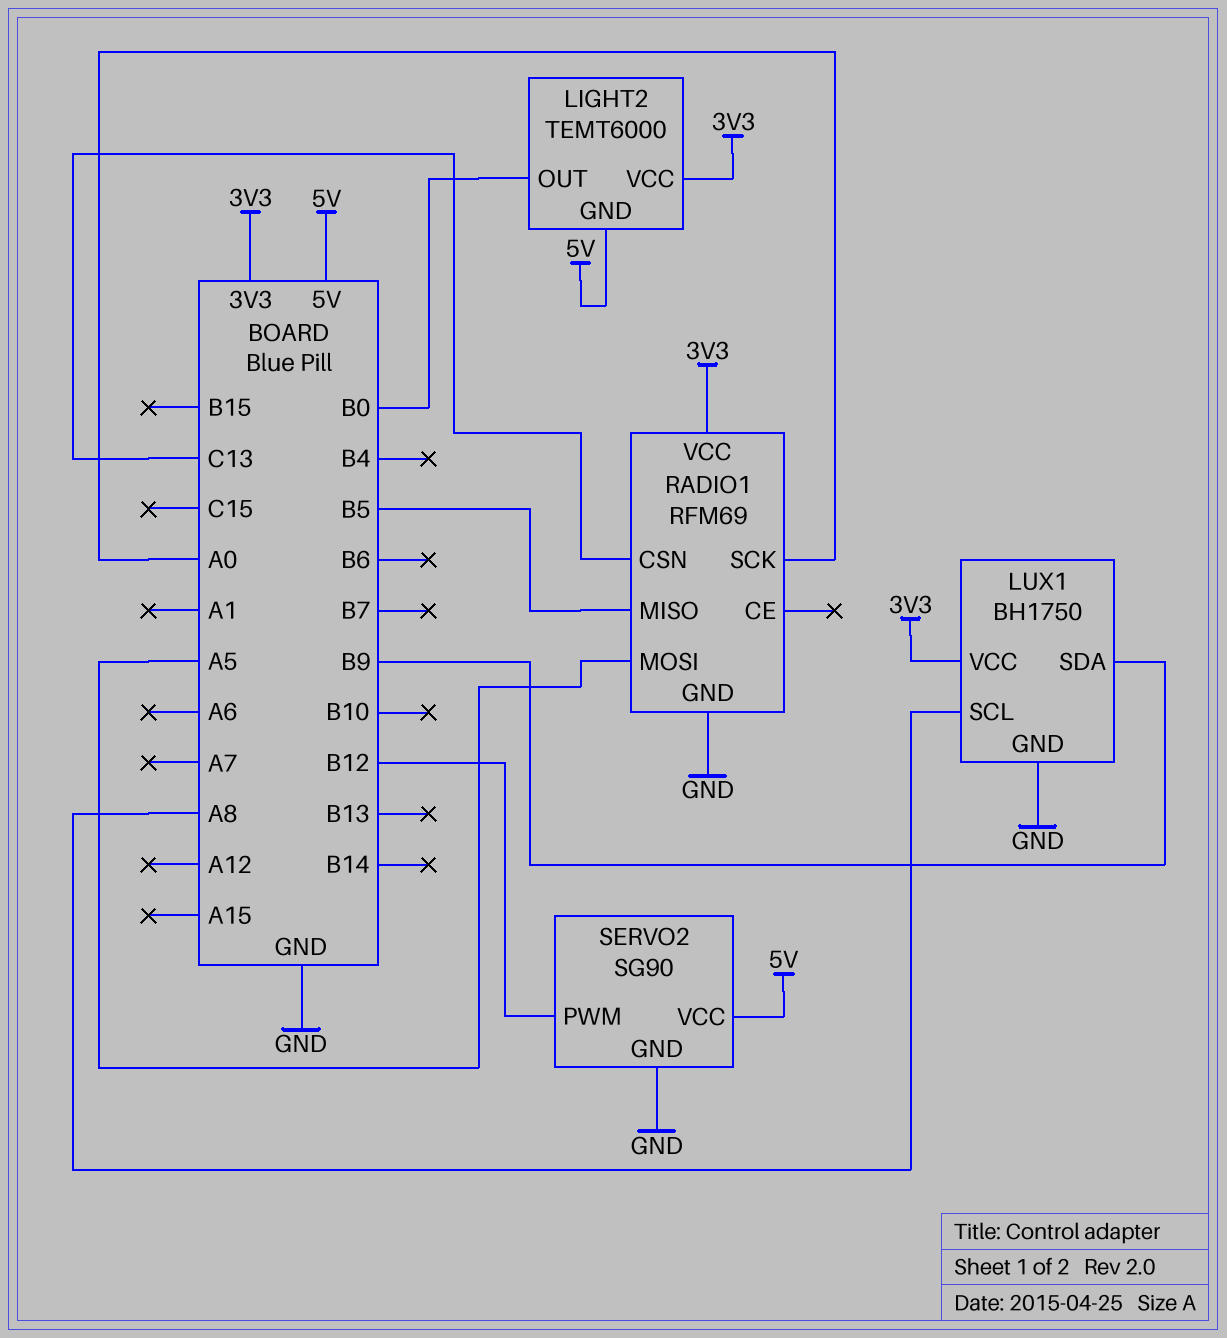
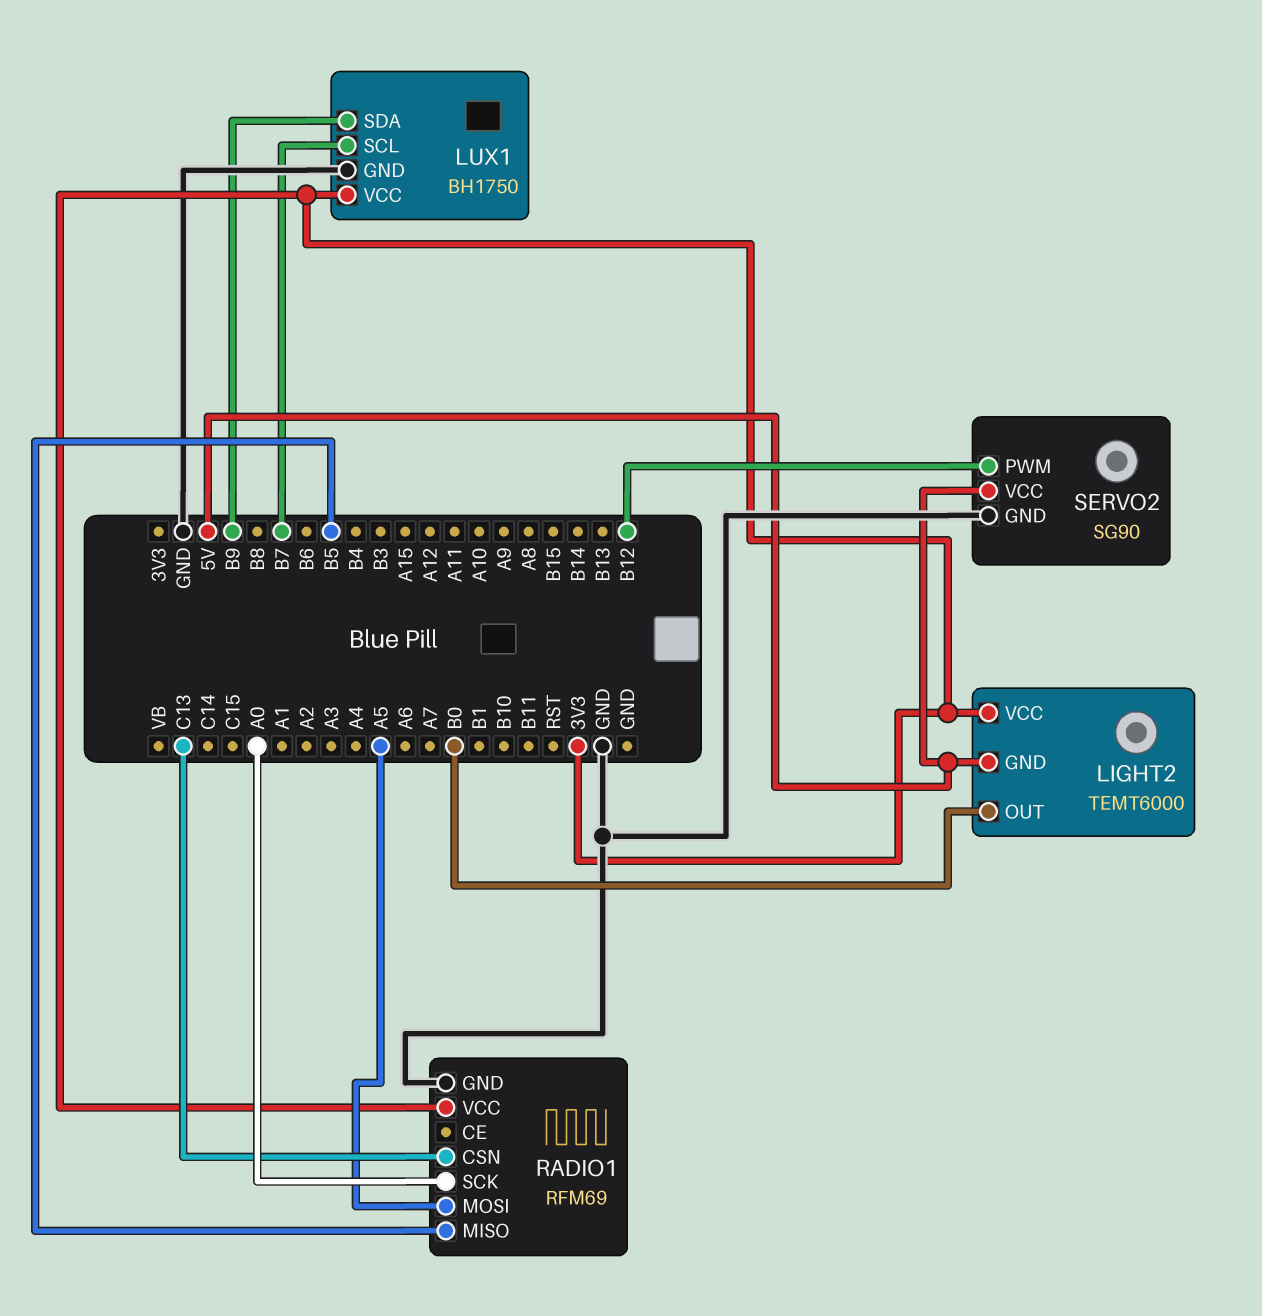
LUX1 pin SCL: A8 -> B7

